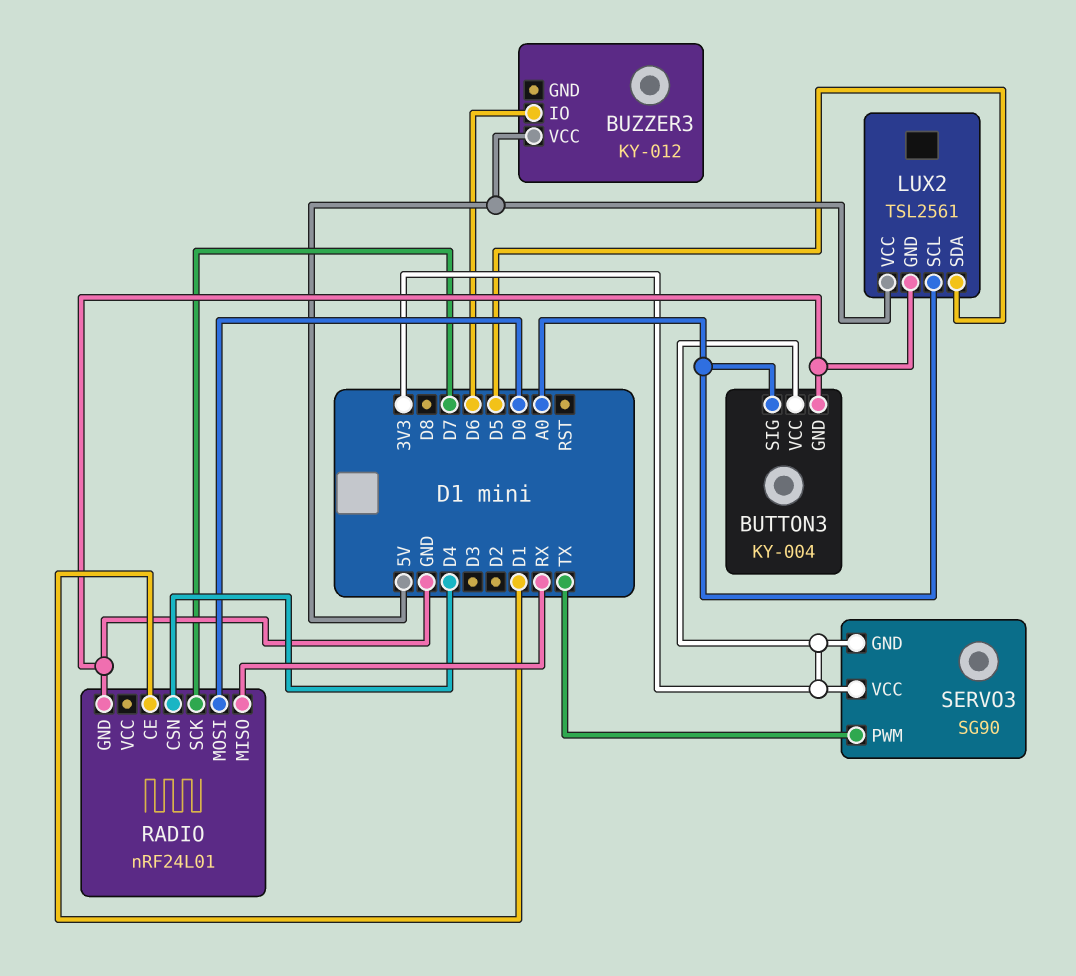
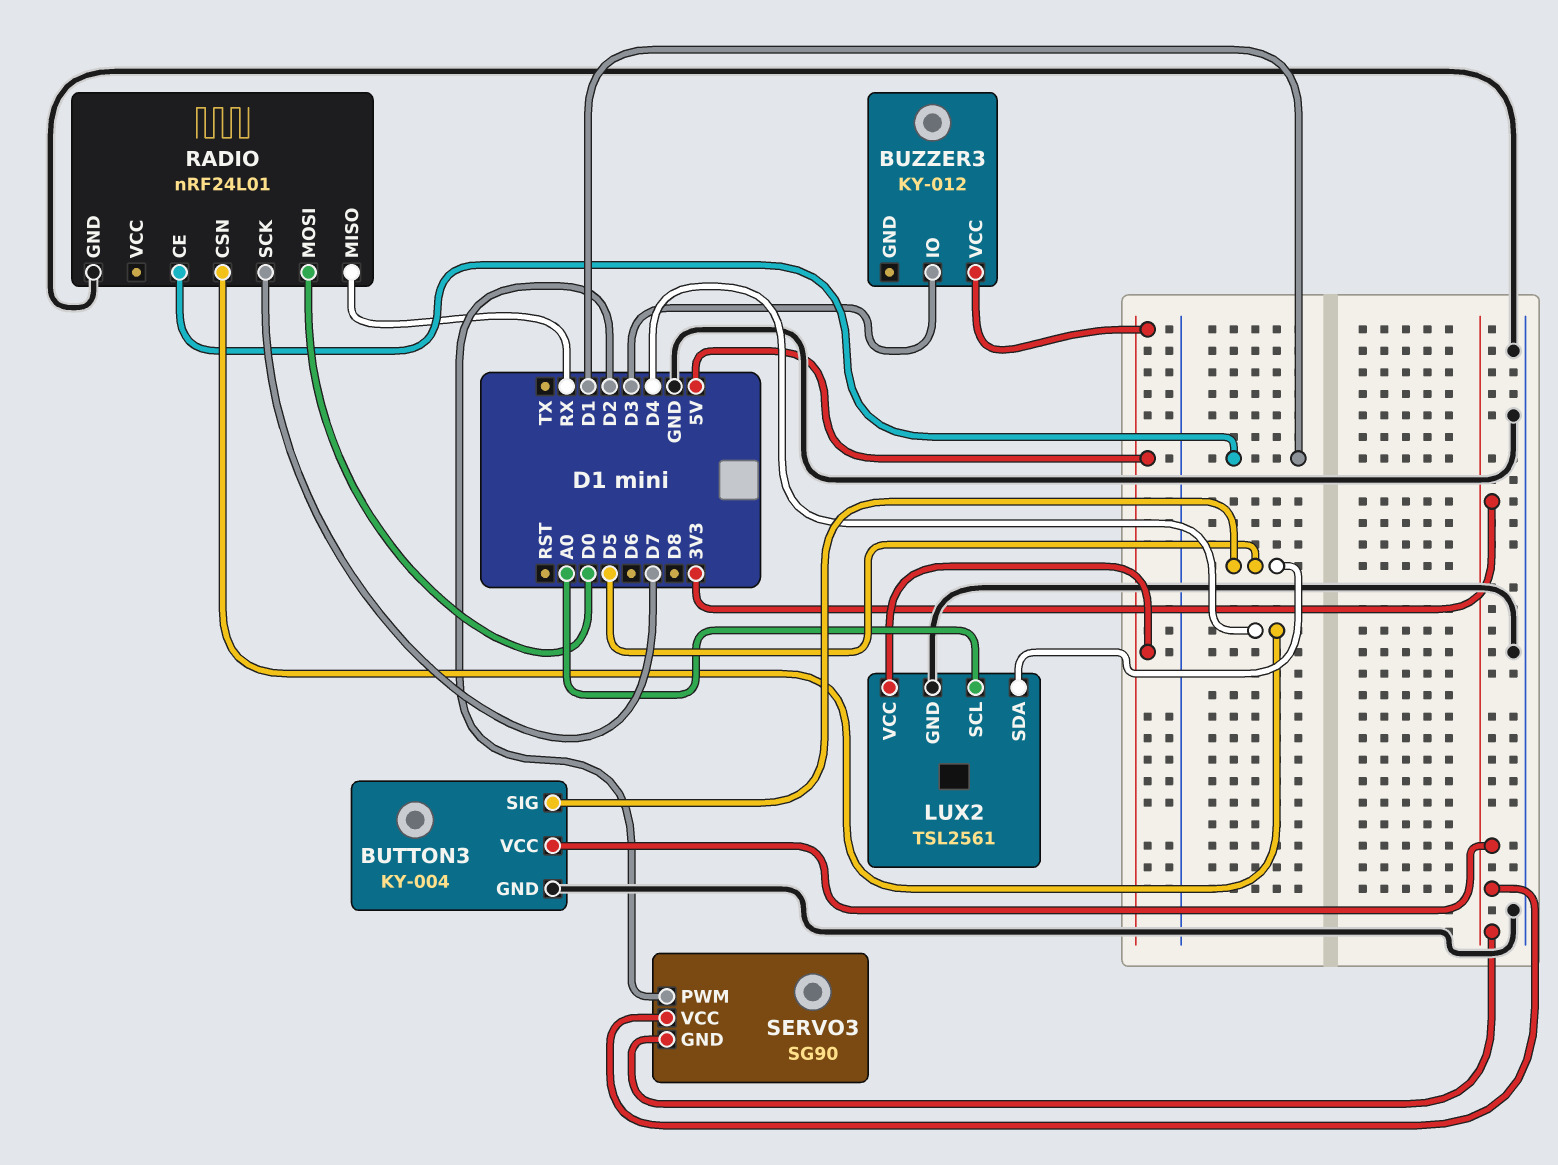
BUTTON3 pin SIG: A0 -> D5
BUZZER3 pin IO: D6 -> D3
SERVO3 pin PWM: TX -> D2

